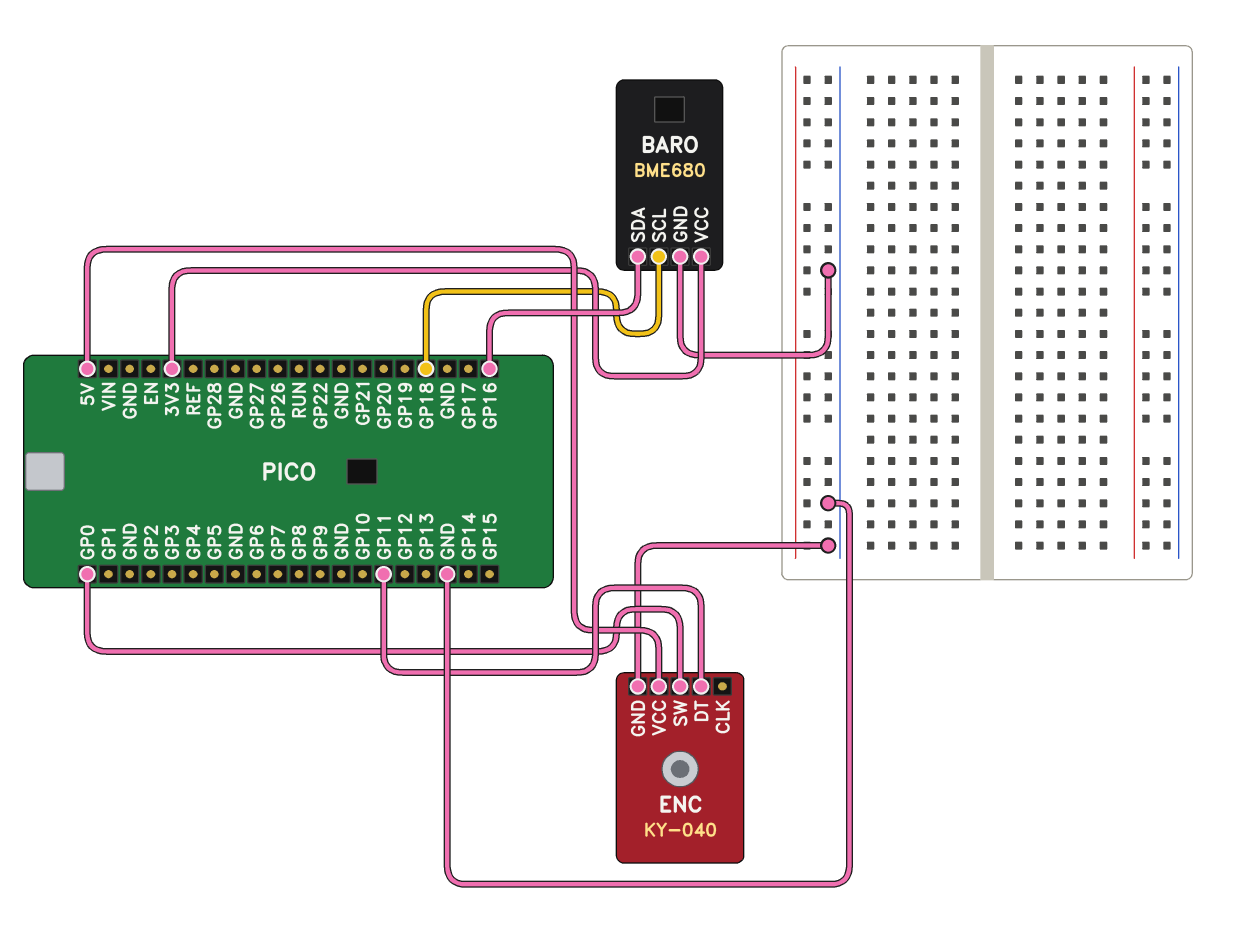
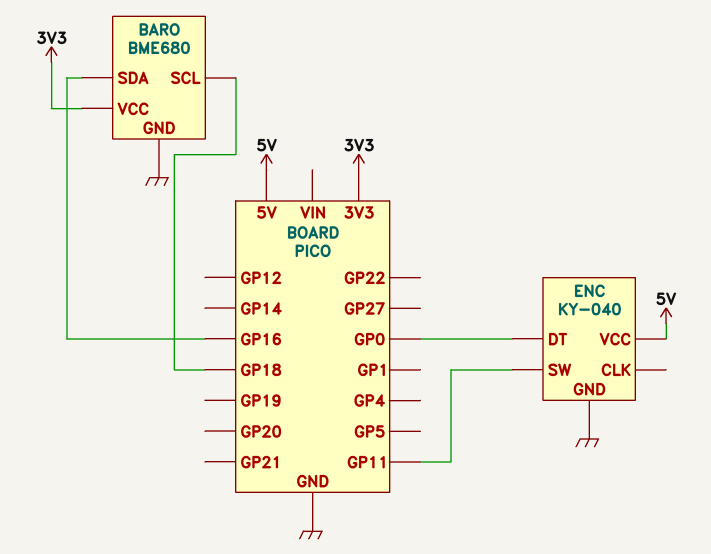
ENC pin DT: GP11 -> GP0
ENC pin SW: GP0 -> GP11

